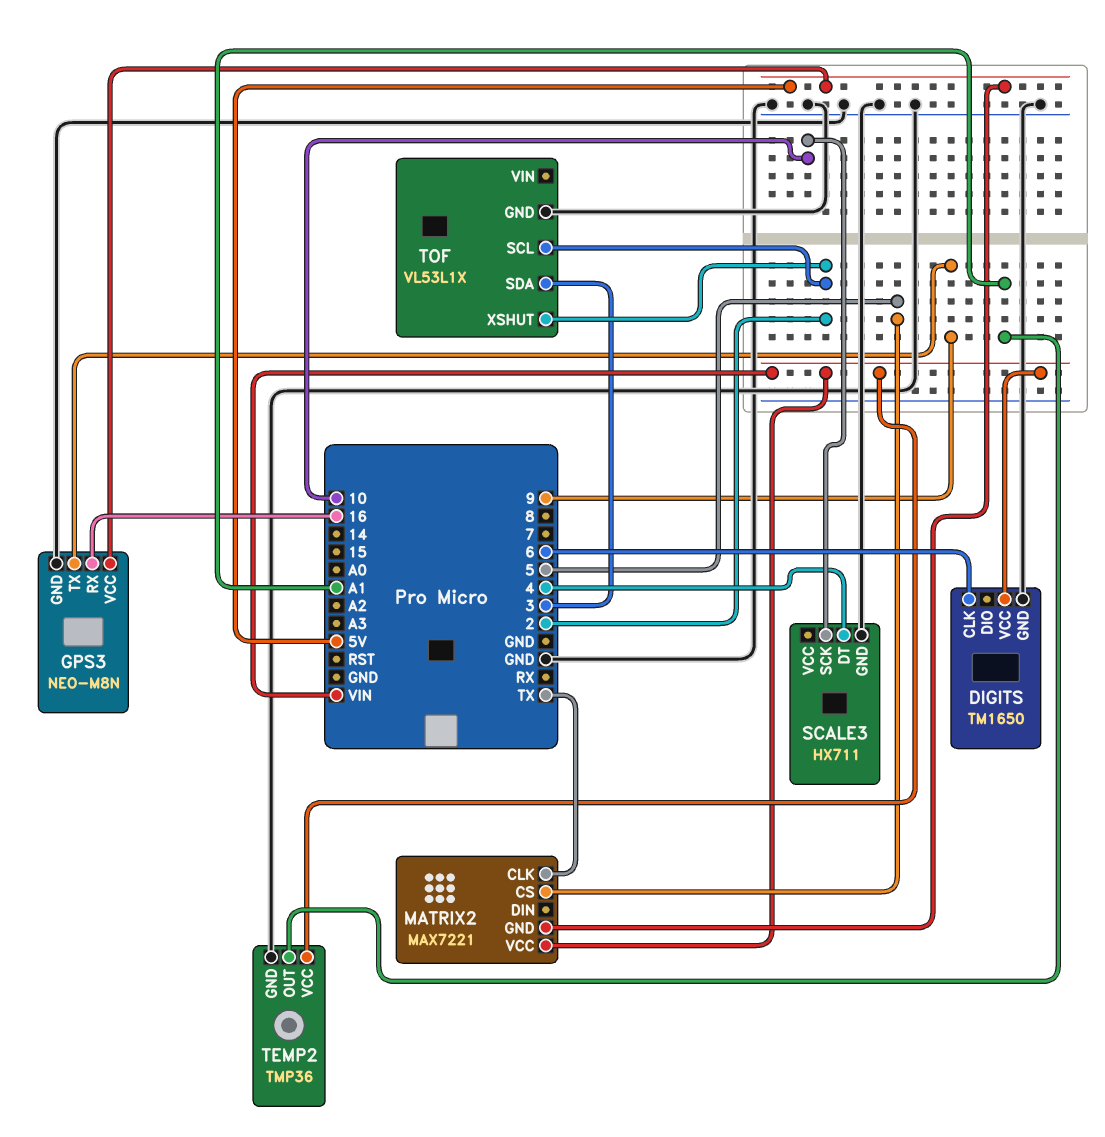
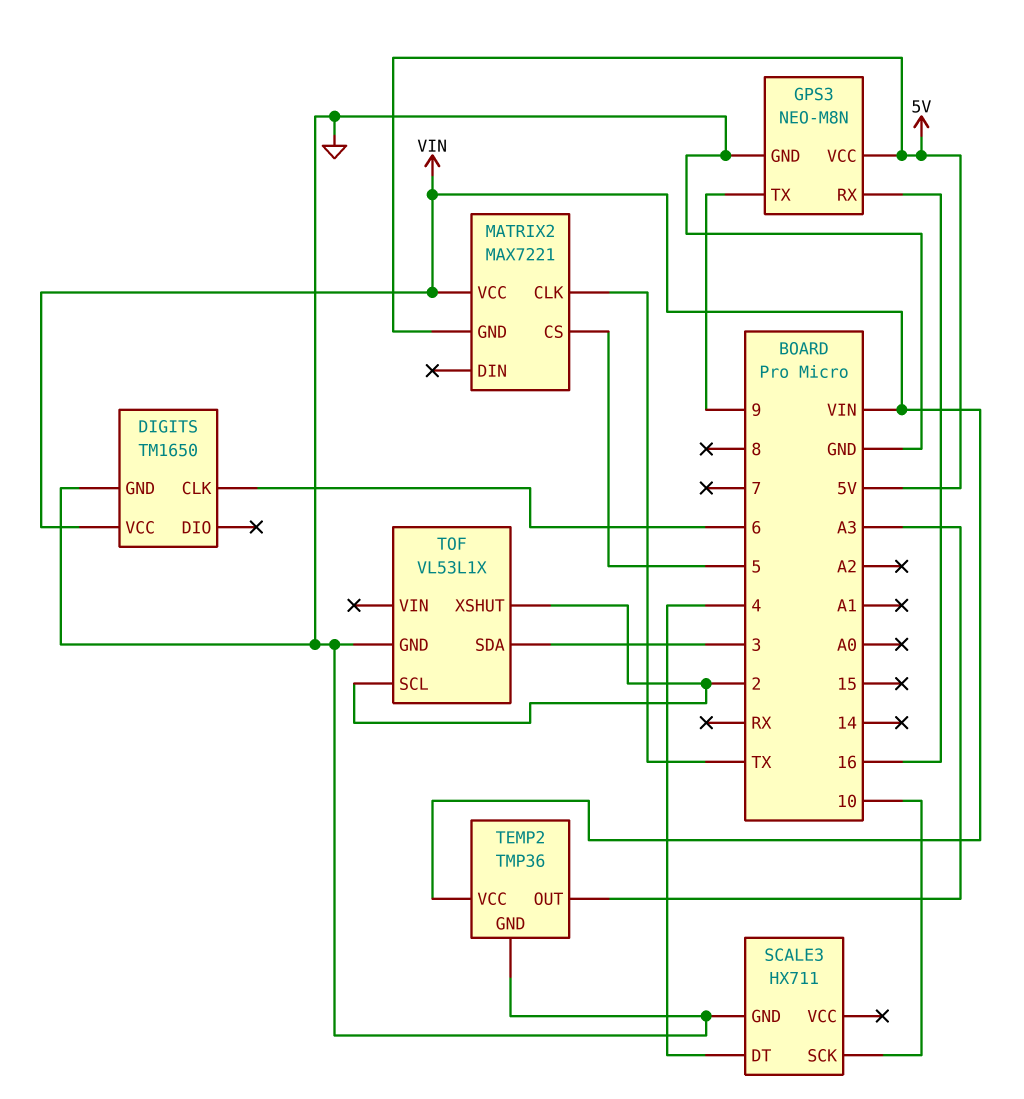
TEMP2 pin OUT: A1 -> A3

